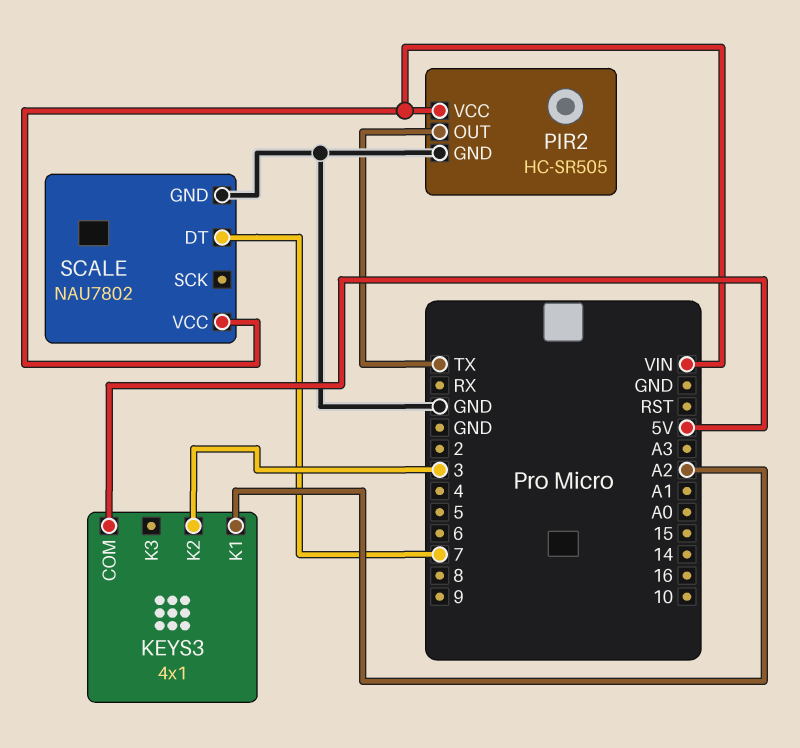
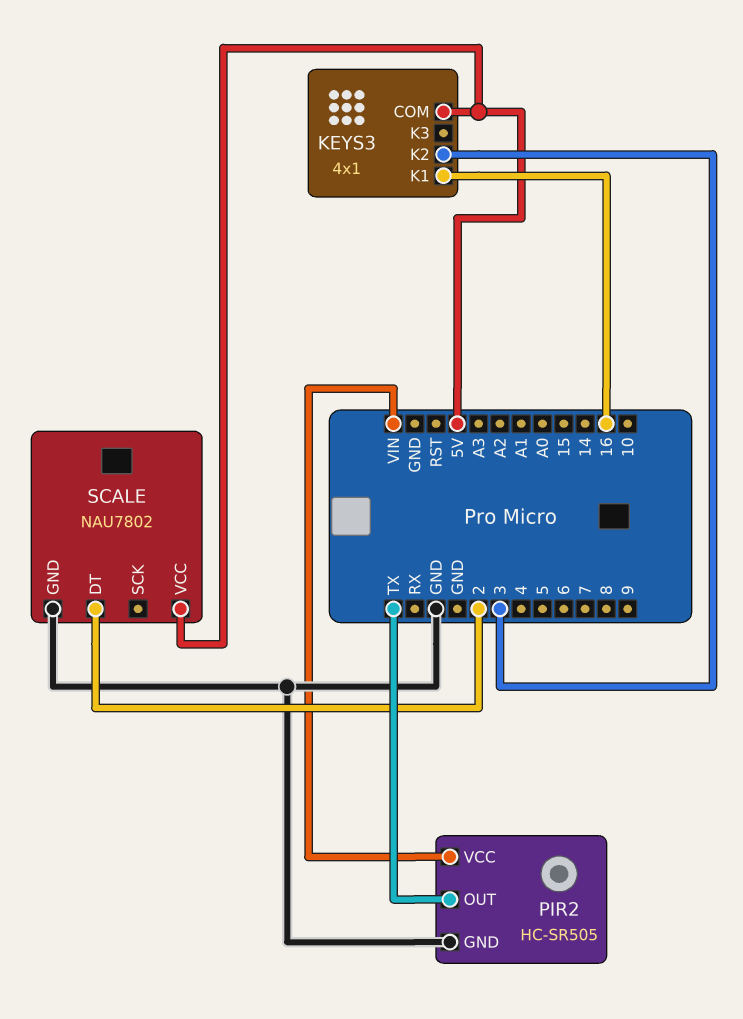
KEYS3 pin K1: A2 -> 16
SCALE pin DT: 7 -> 2
SCALE pin VCC: VIN -> 5V

